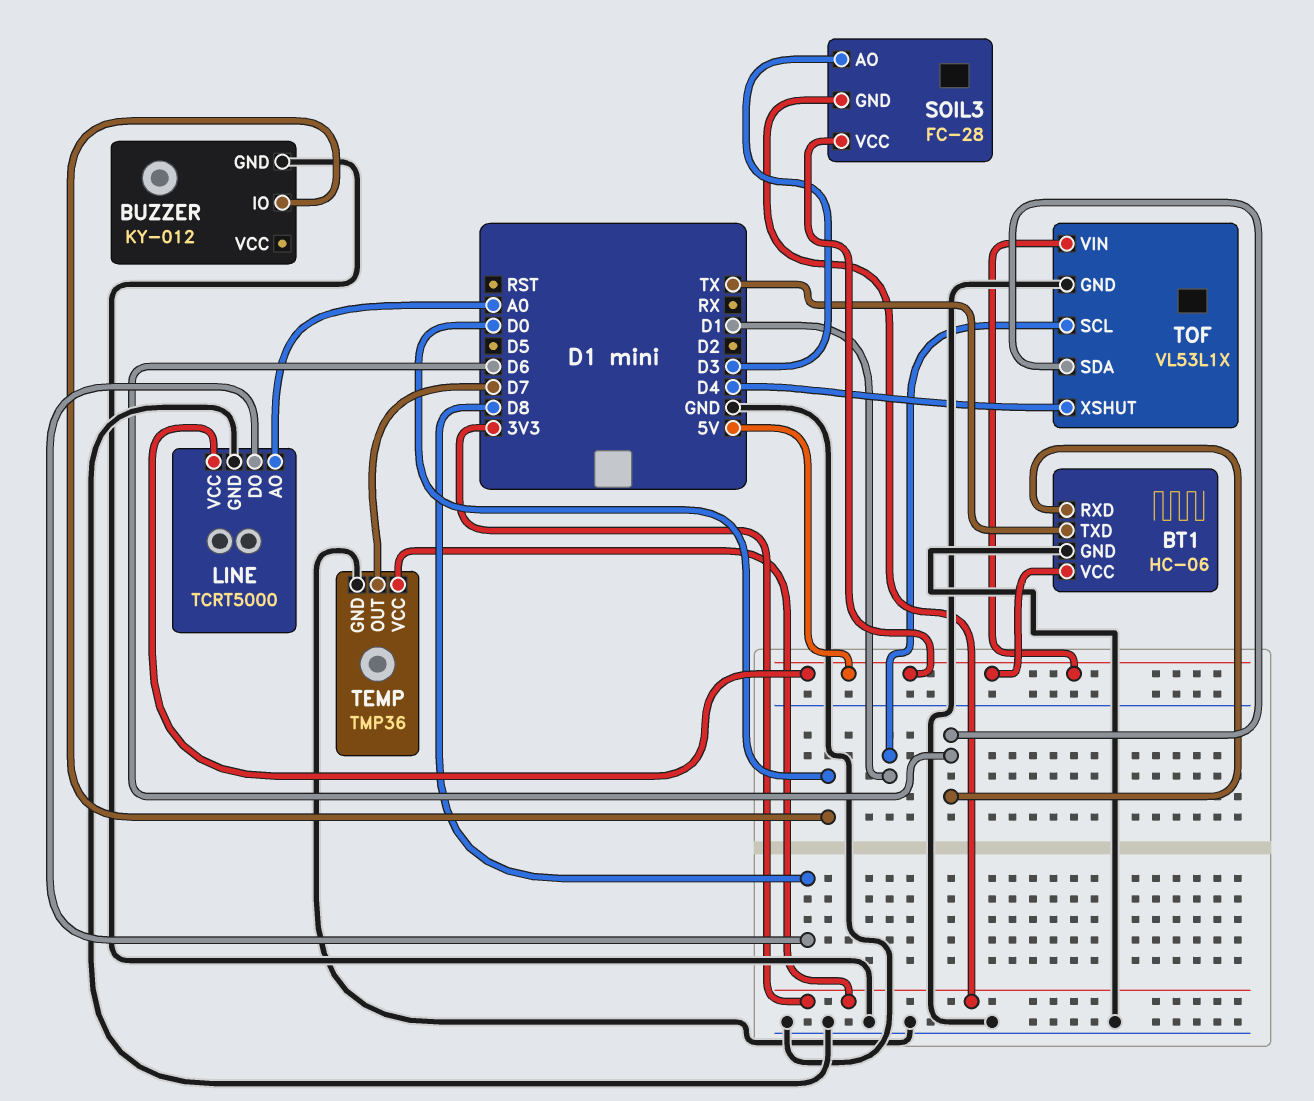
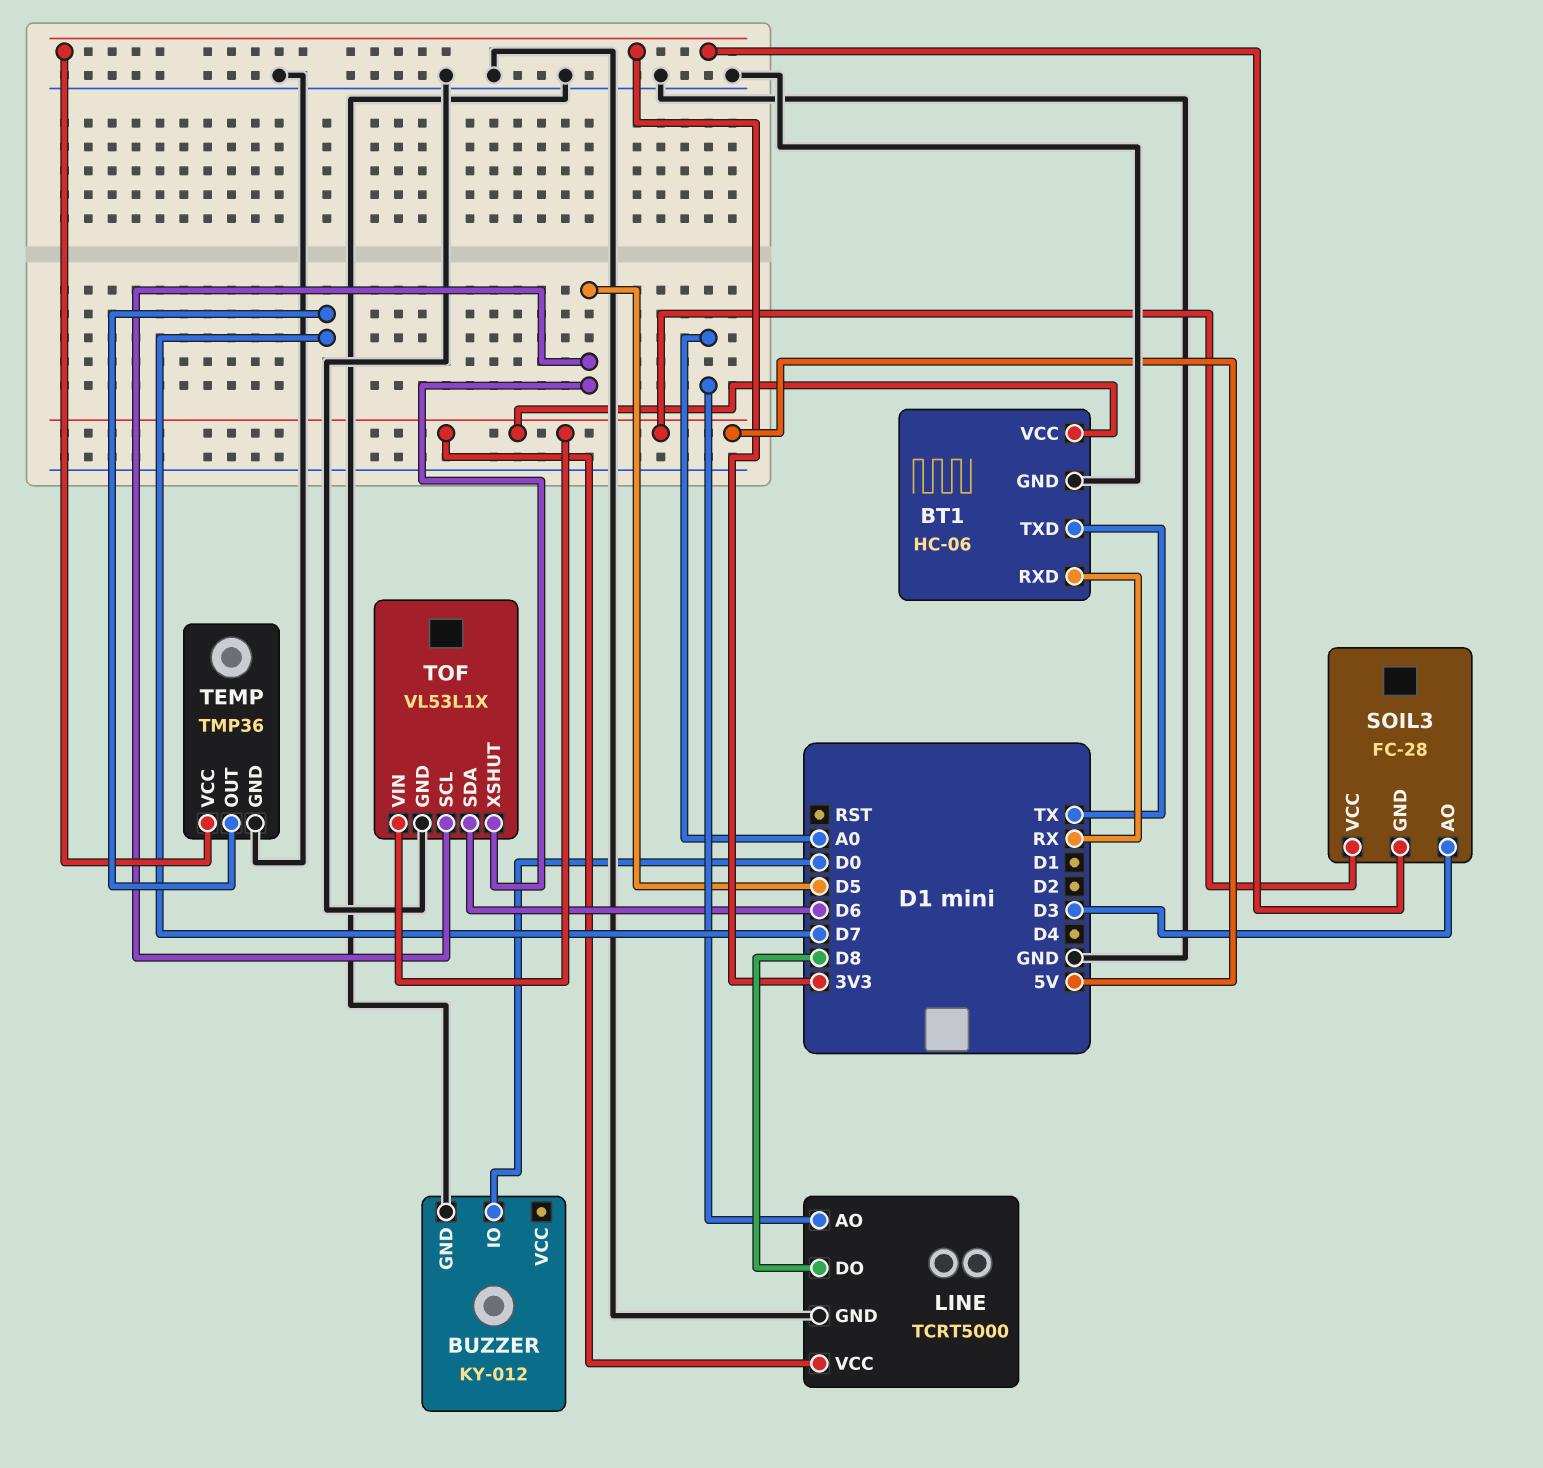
BT1 pin RXD: D6 -> RX
TOF pin SCL: D1 -> D5
TOF pin XSHUT: D4 -> D5

